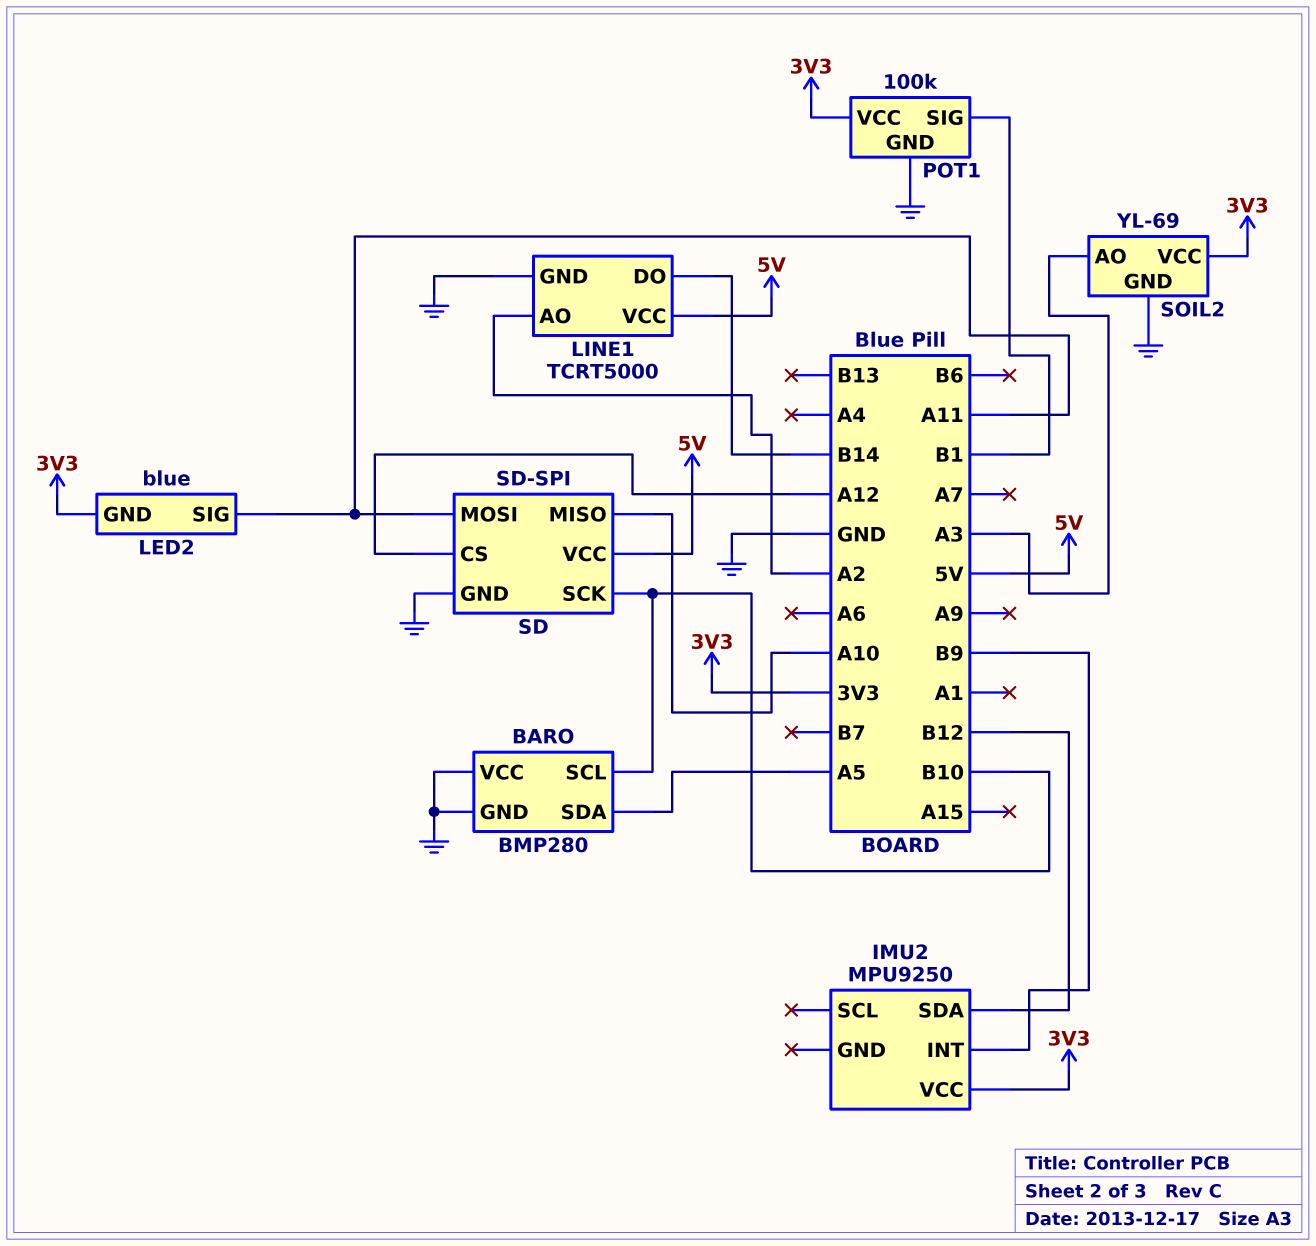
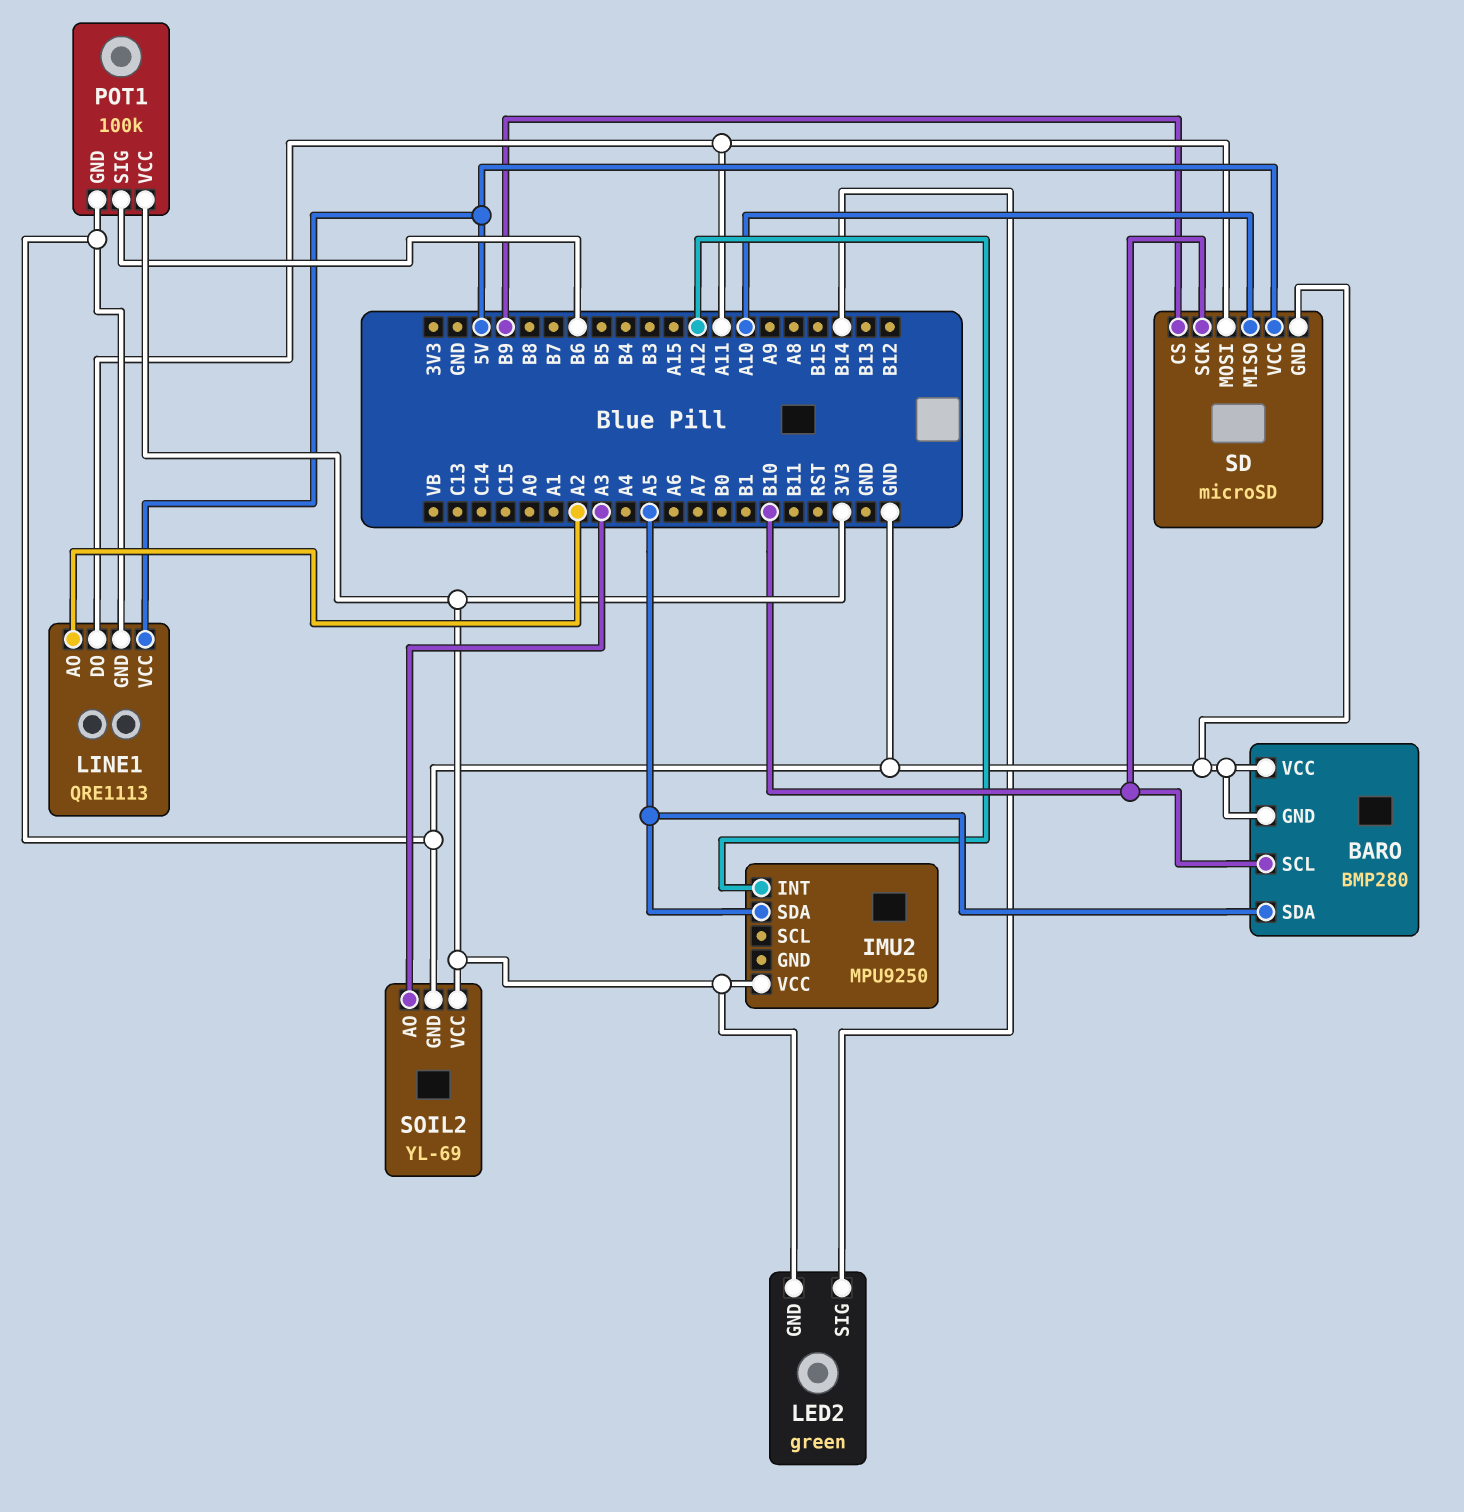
IMU2 pin INT: B9 -> A12
IMU2 pin SDA: B12 -> A5
LED2: blue -> green
LED2 pin SIG: A11 -> B14
LINE1: TCRT5000 -> QRE1113
LINE1 pin DO: B14 -> A11
POT1 pin SIG: B1 -> B6
SD: SD-SPI -> microSD
SD pin CS: A12 -> B9

